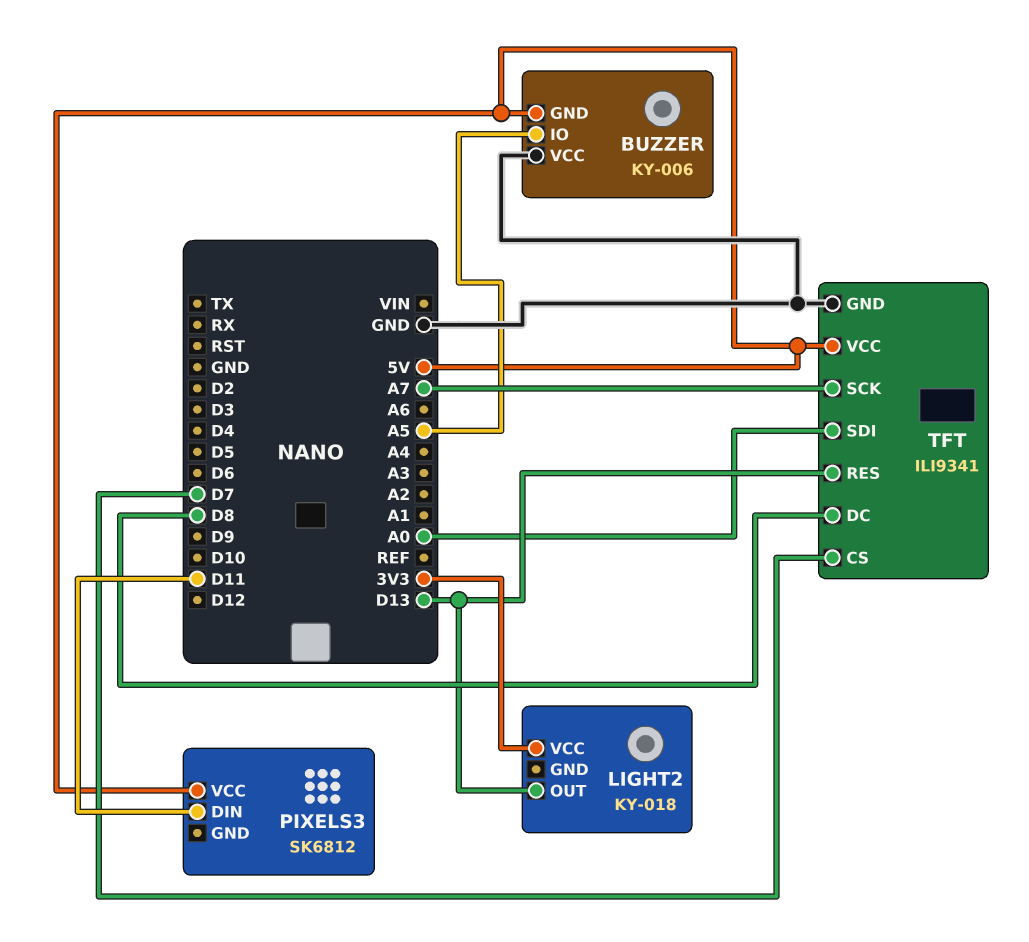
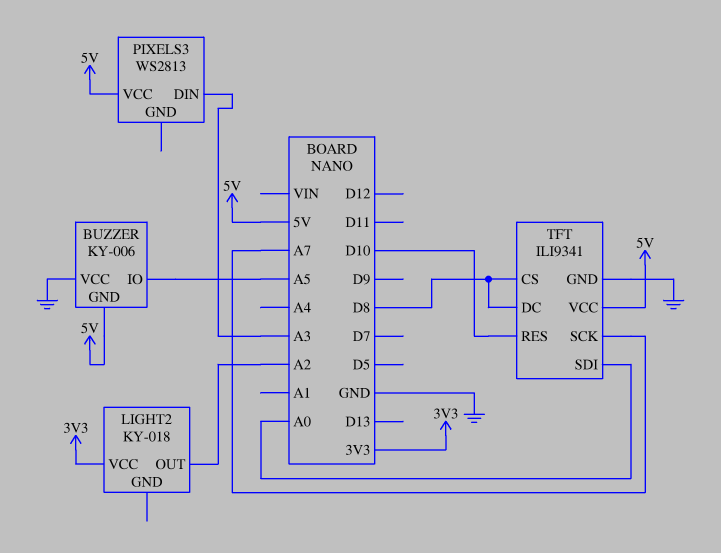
LIGHT2 pin OUT: D13 -> A2
PIXELS3: SK6812 -> WS2813
PIXELS3 pin DIN: D11 -> A3
TFT pin CS: D7 -> D8
TFT pin RES: D13 -> D10

